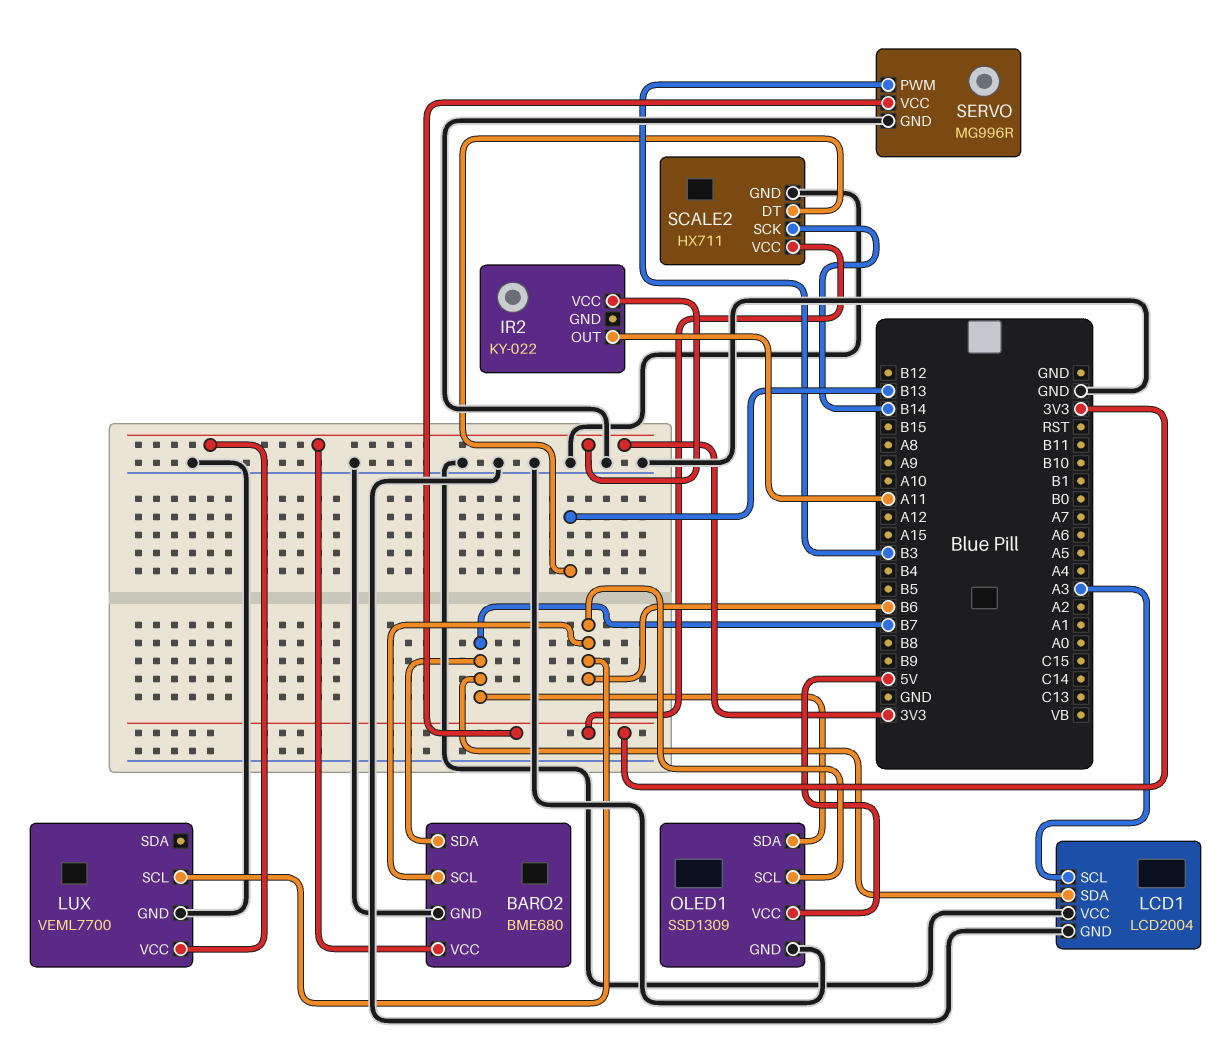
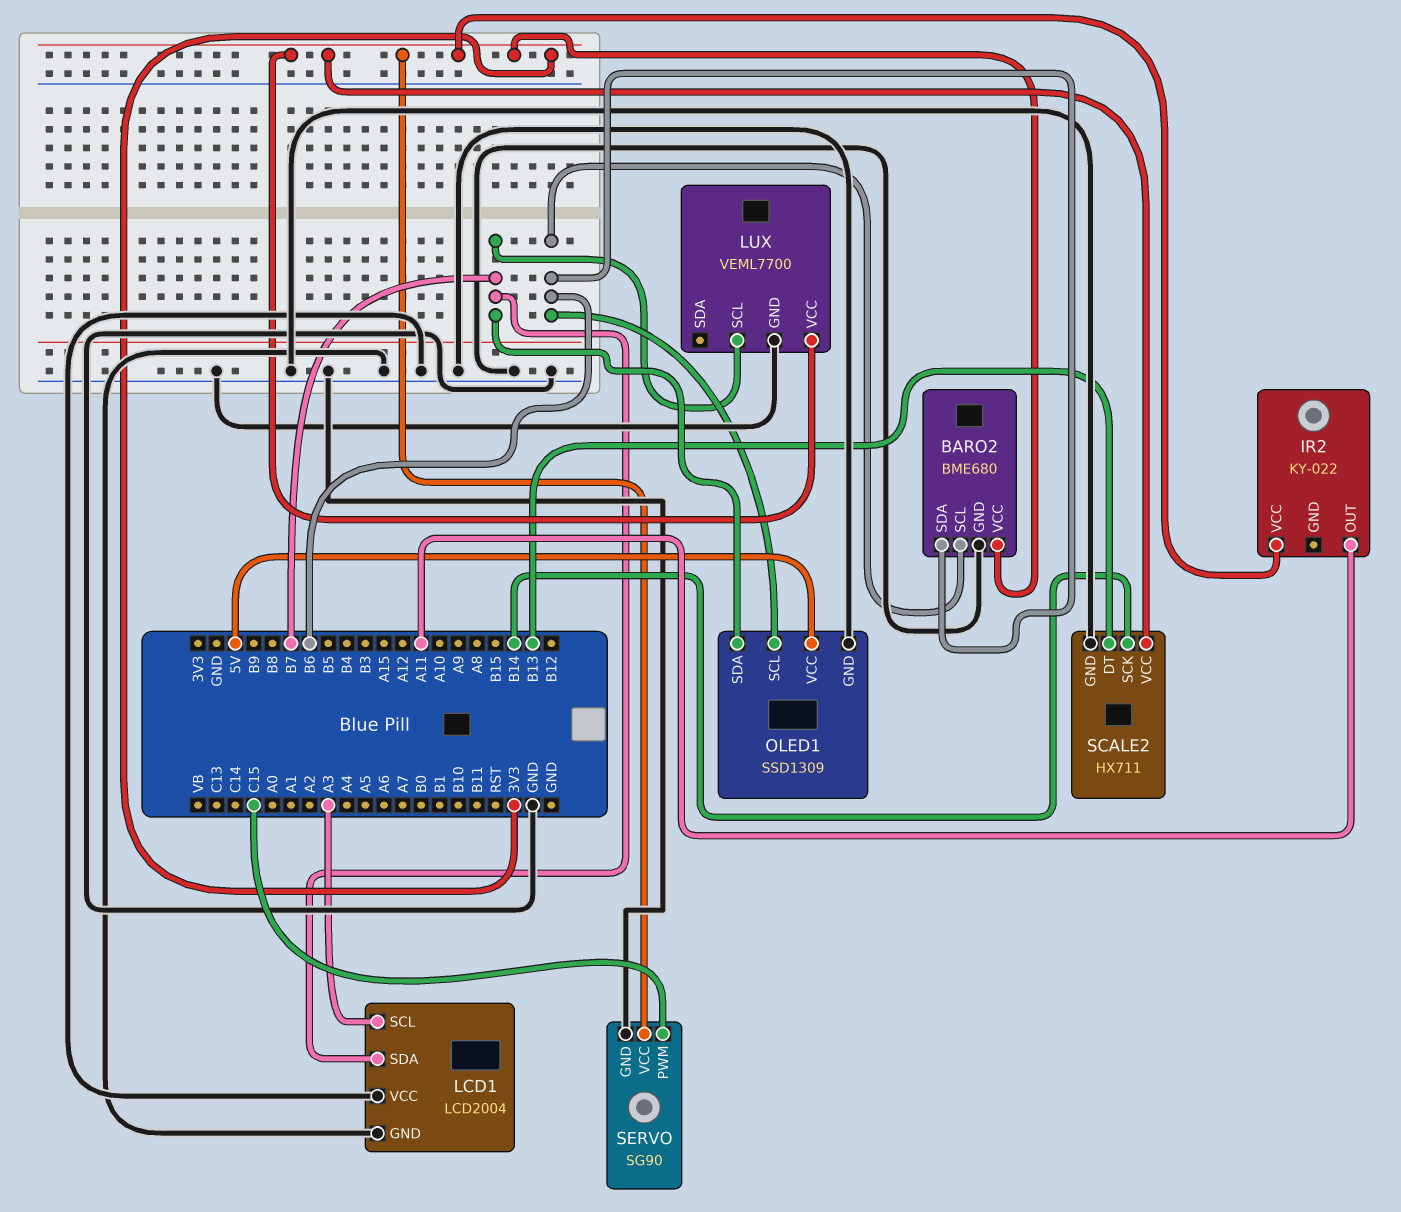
BARO2 pin SDA: B7 -> B6
LUX pin SCL: B6 -> B7
SERVO: MG996R -> SG90
SERVO pin PWM: B3 -> C15

